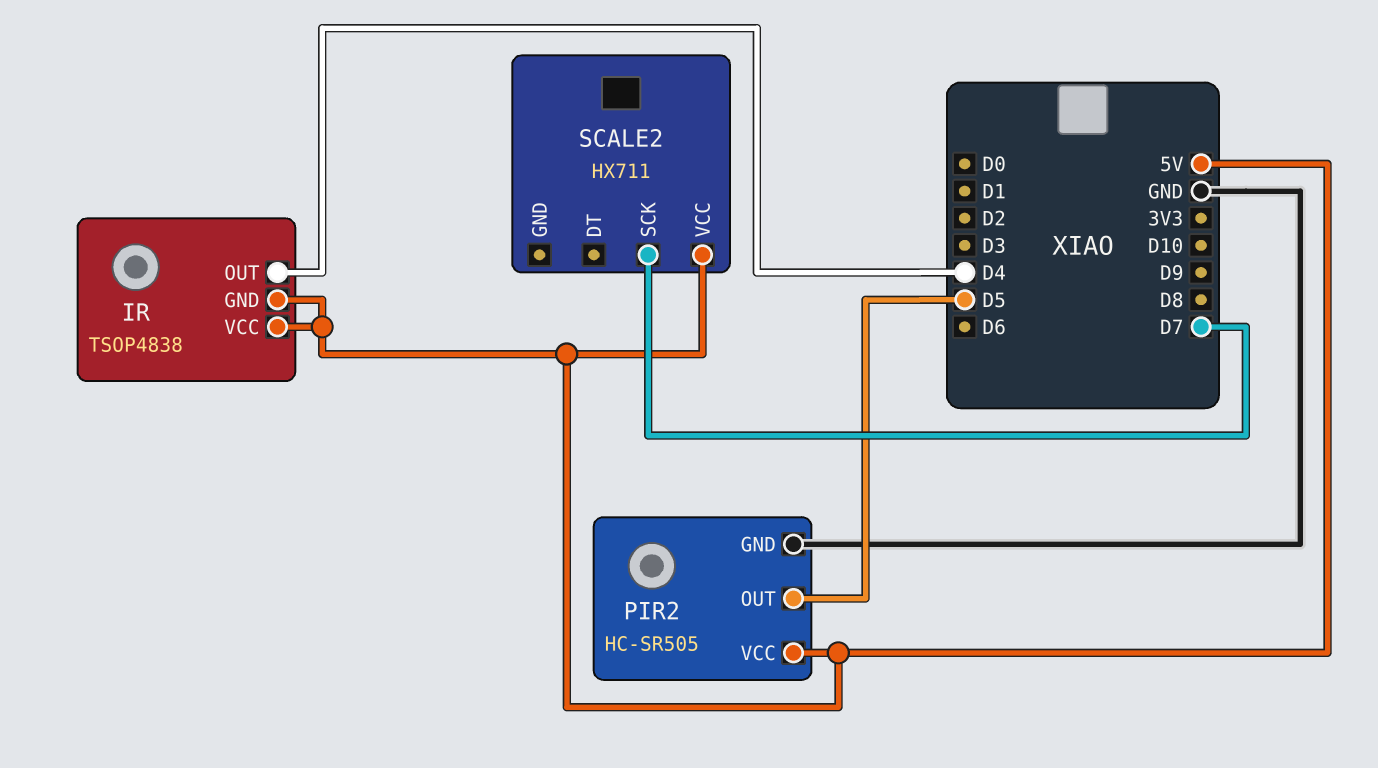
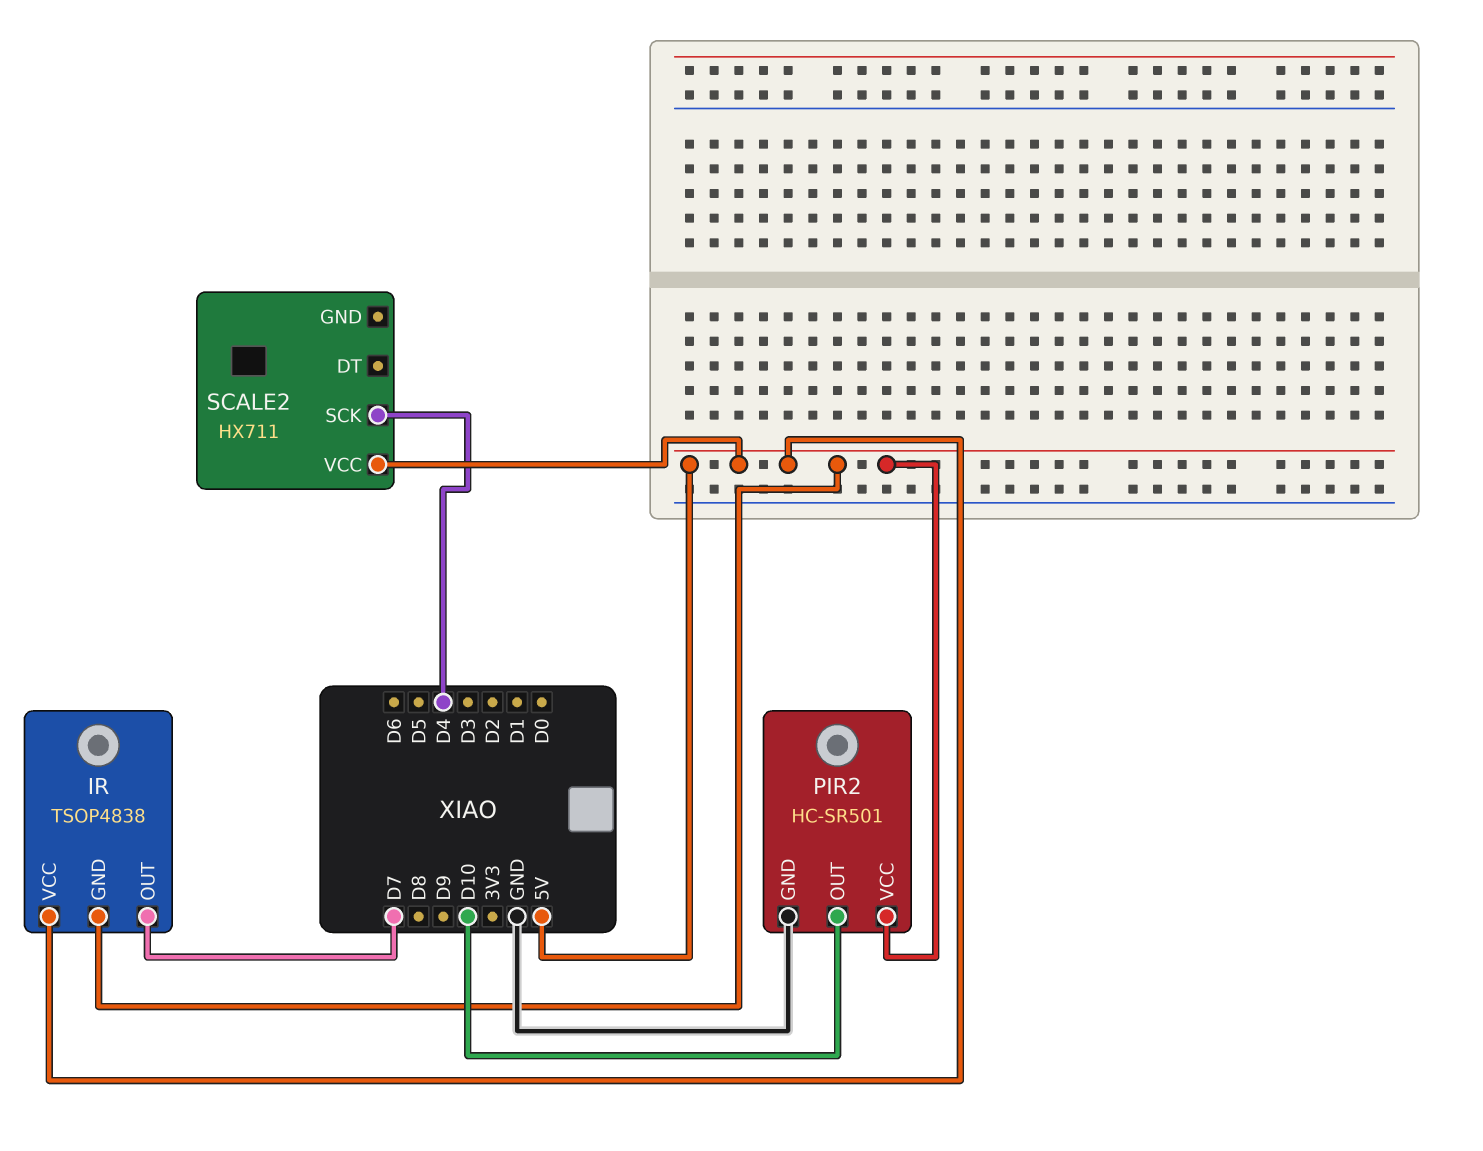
IR pin OUT: D4 -> D7
PIR2: HC-SR505 -> HC-SR501
PIR2 pin OUT: D5 -> D10
SCALE2 pin SCK: D7 -> D4

